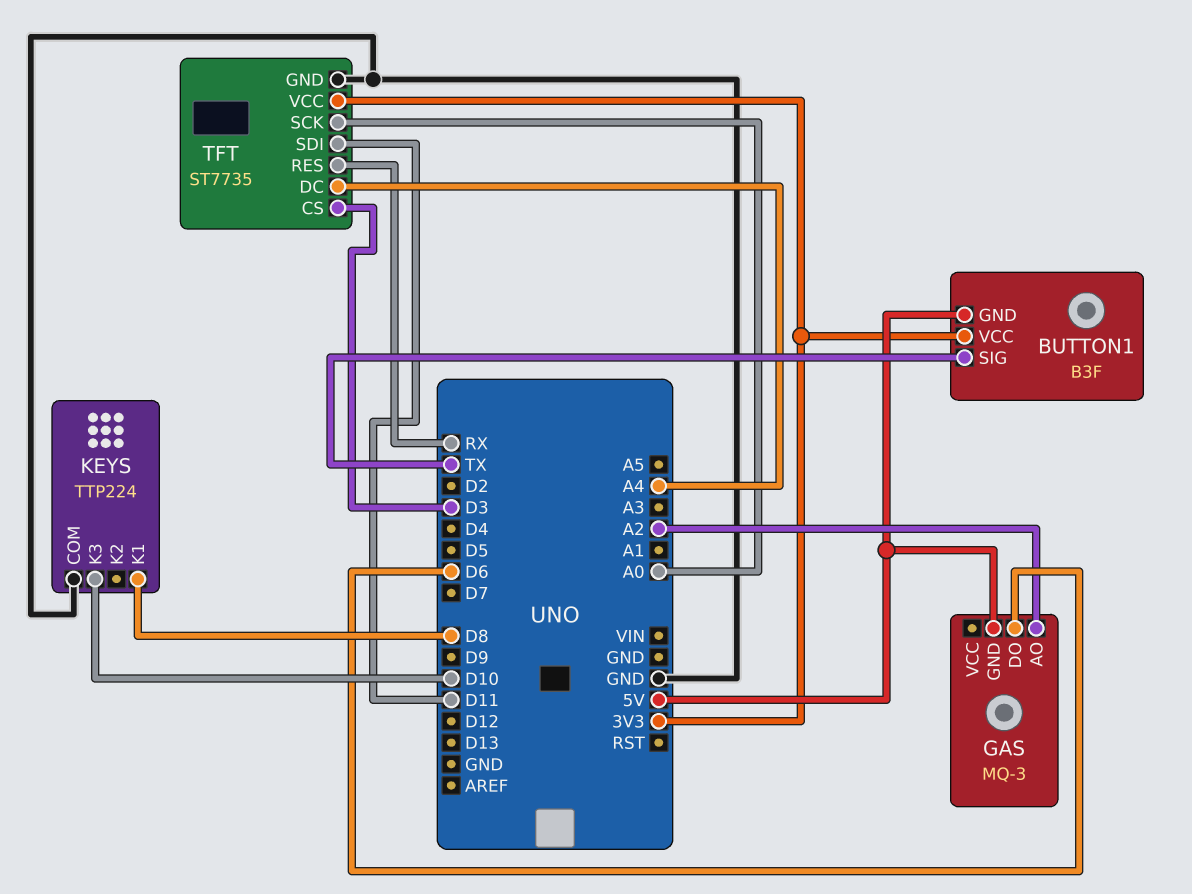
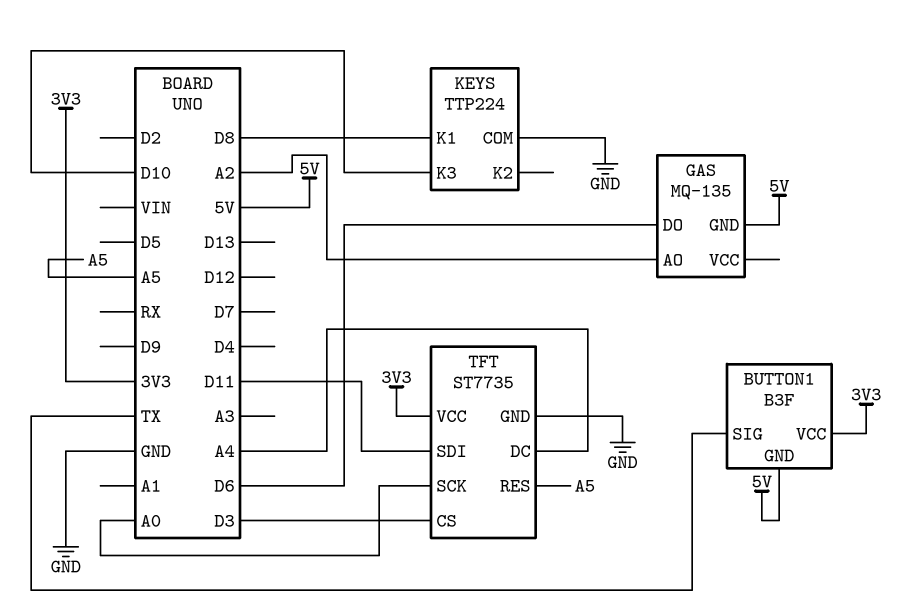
GAS: MQ-3 -> MQ-135
TFT pin RES: RX -> A5

